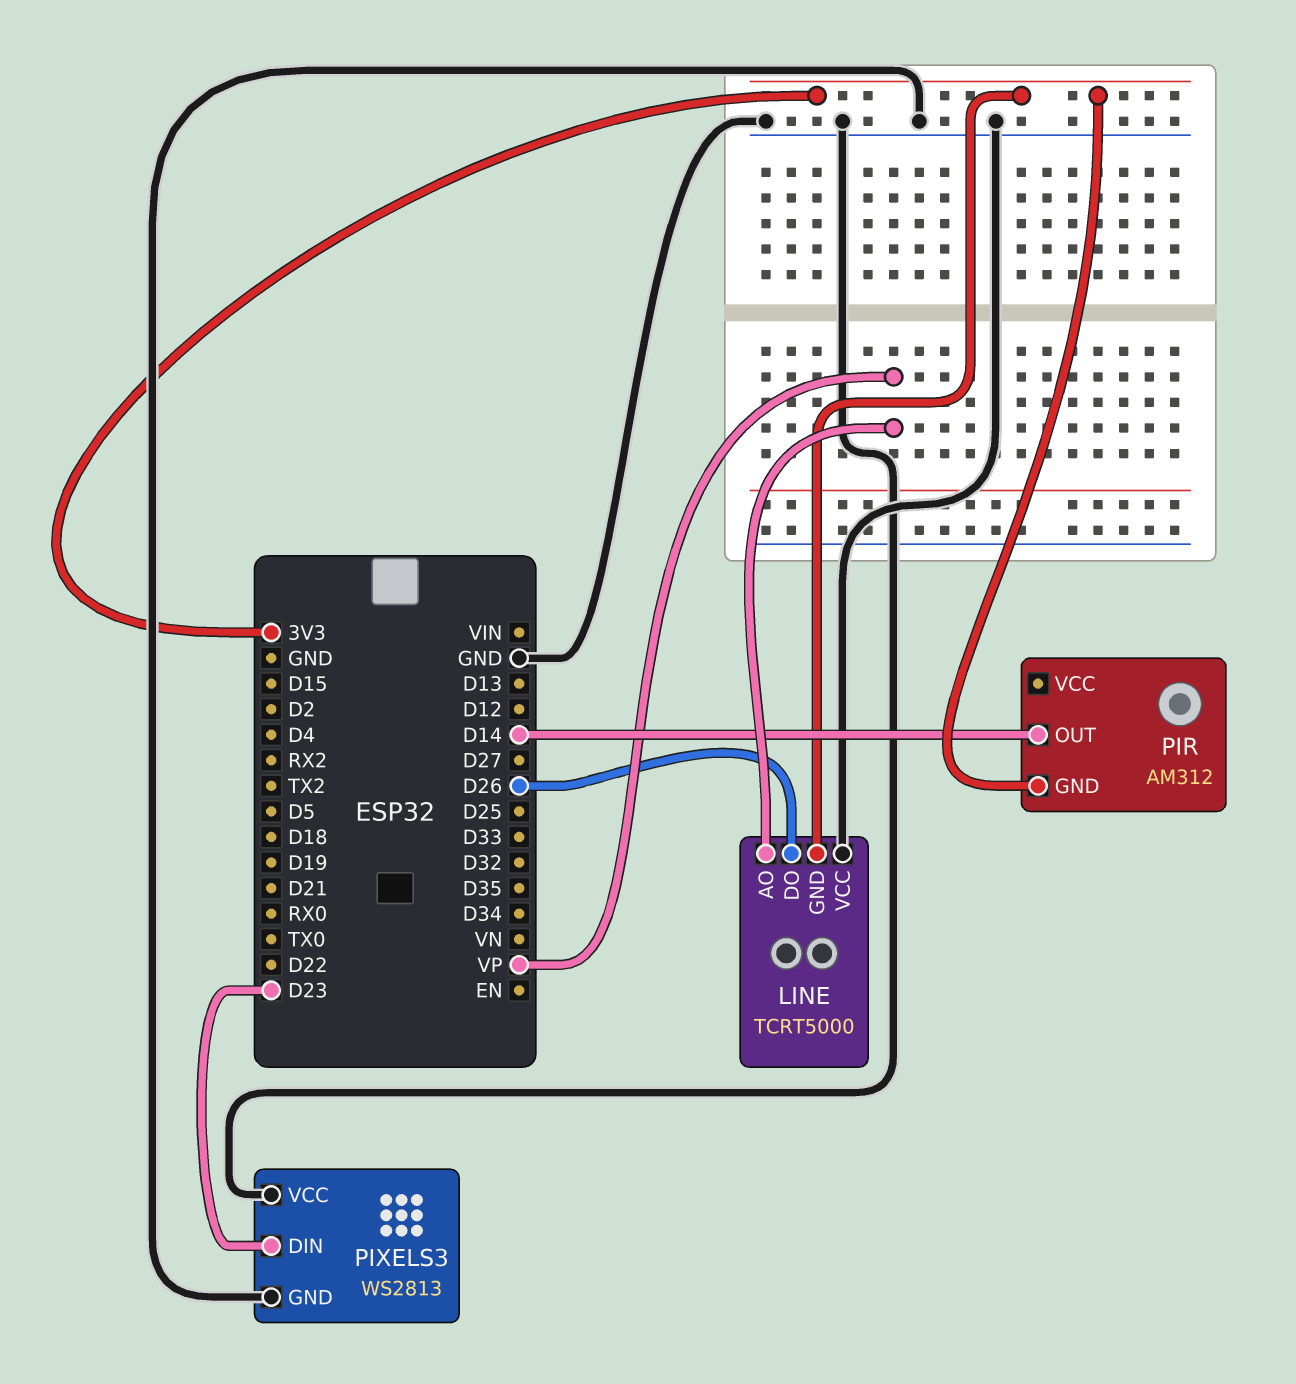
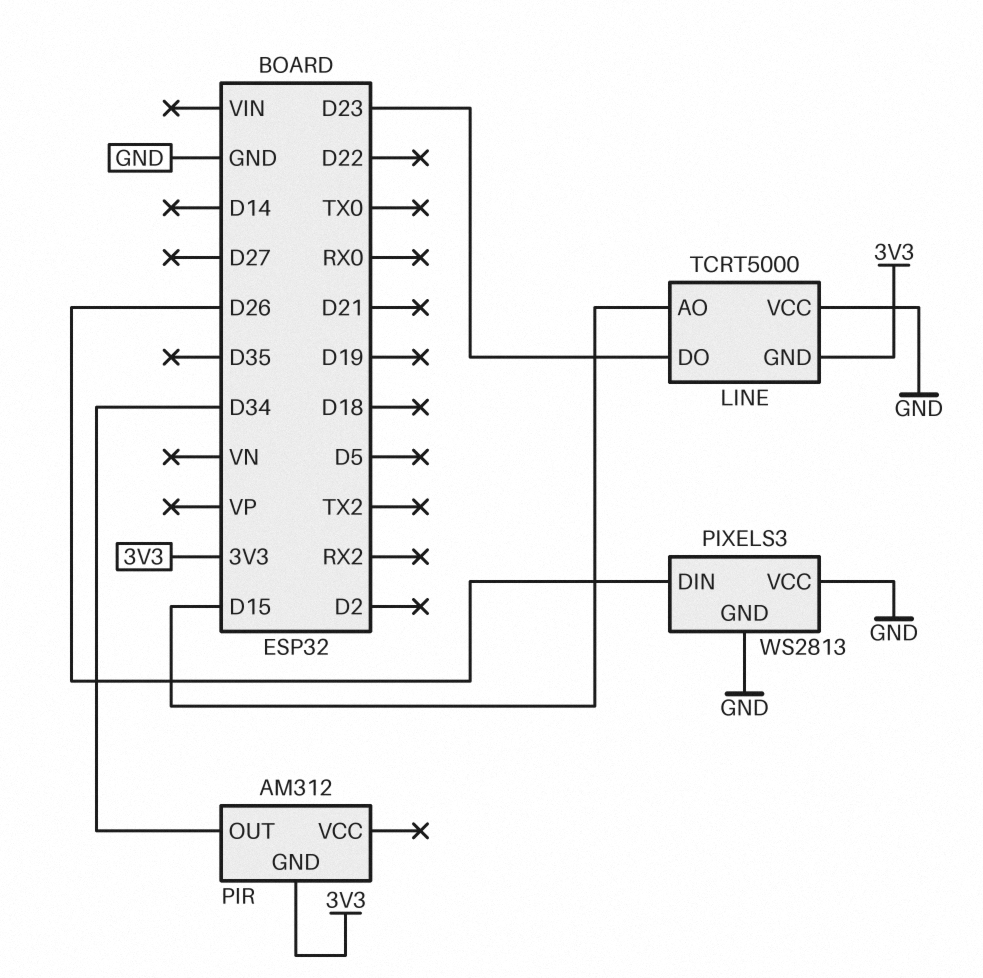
LINE pin AO: VP -> D15
LINE pin DO: D26 -> D23
PIR pin OUT: D14 -> D34
PIXELS3 pin DIN: D23 -> D26

